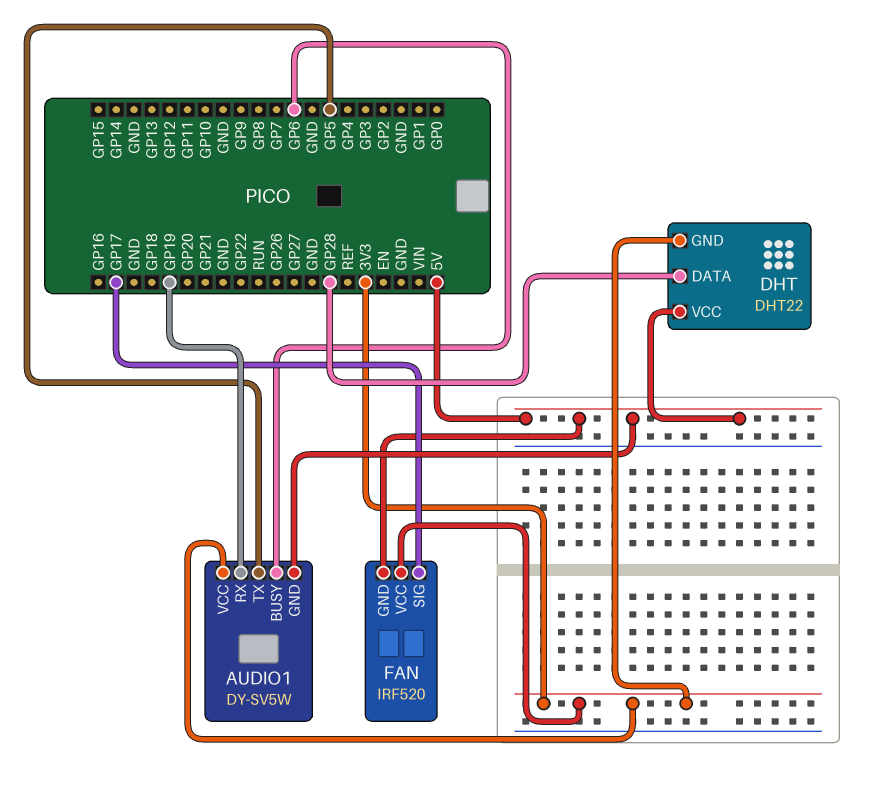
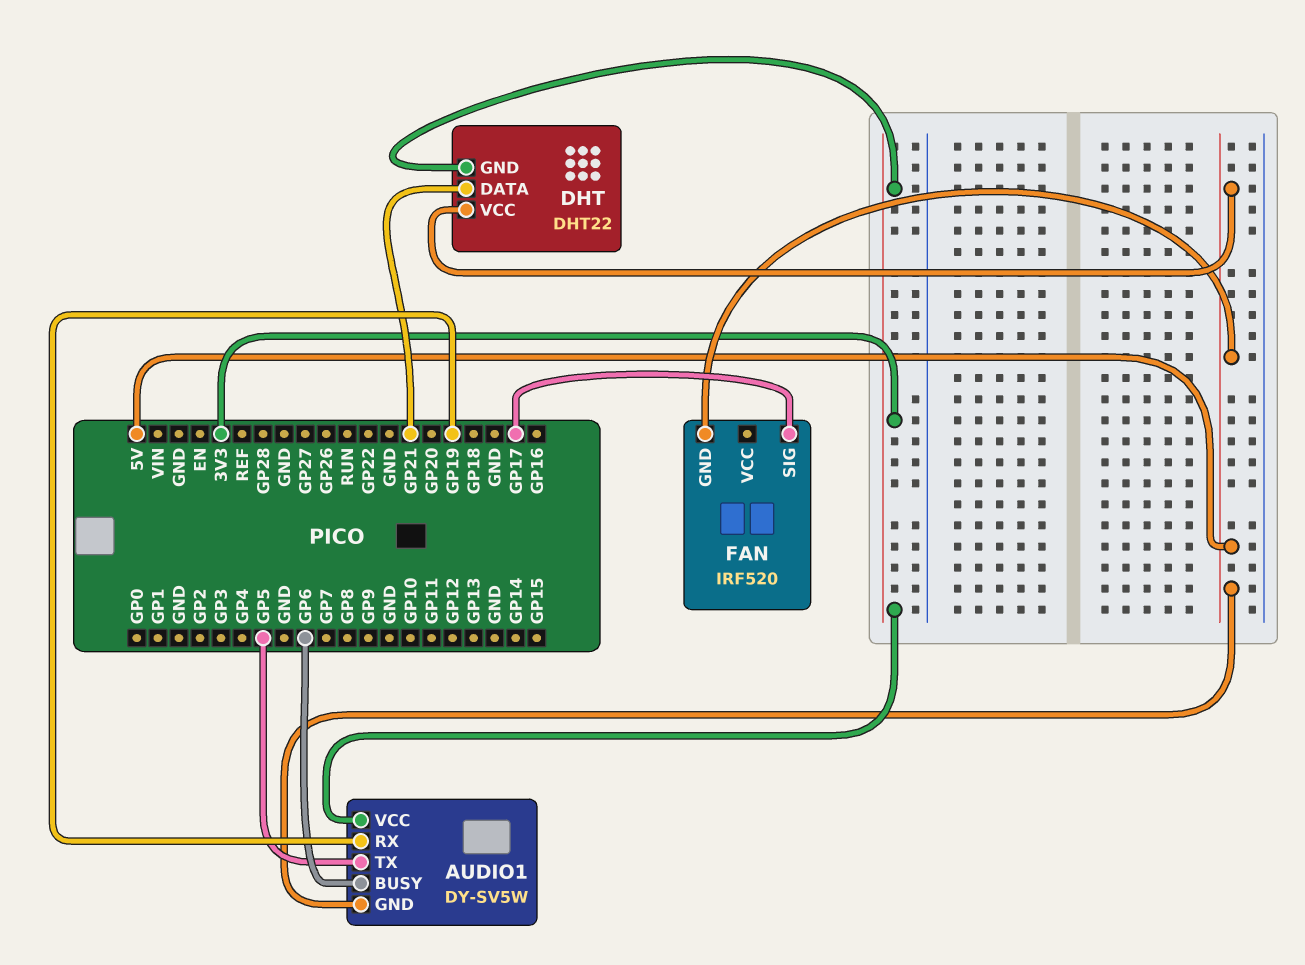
DHT pin DATA: GP28 -> GP21
FAN pin VCC: 3V3 -> none

